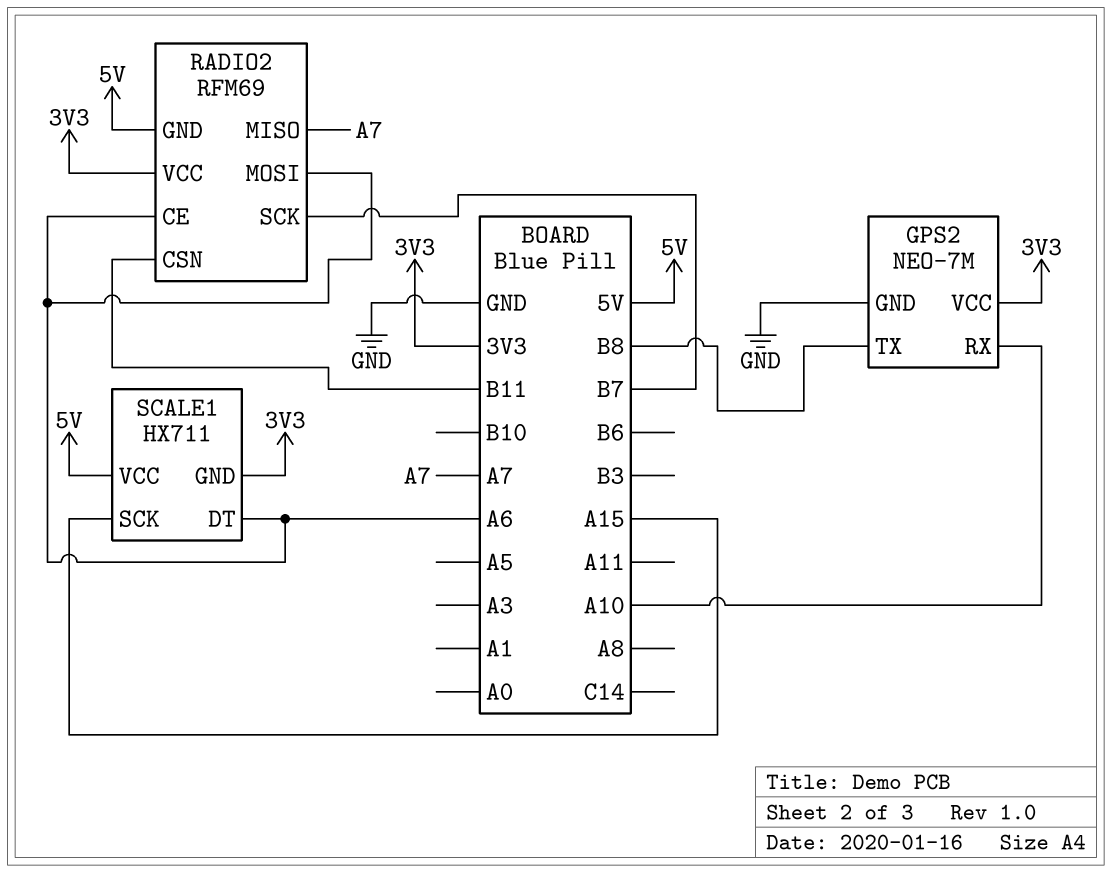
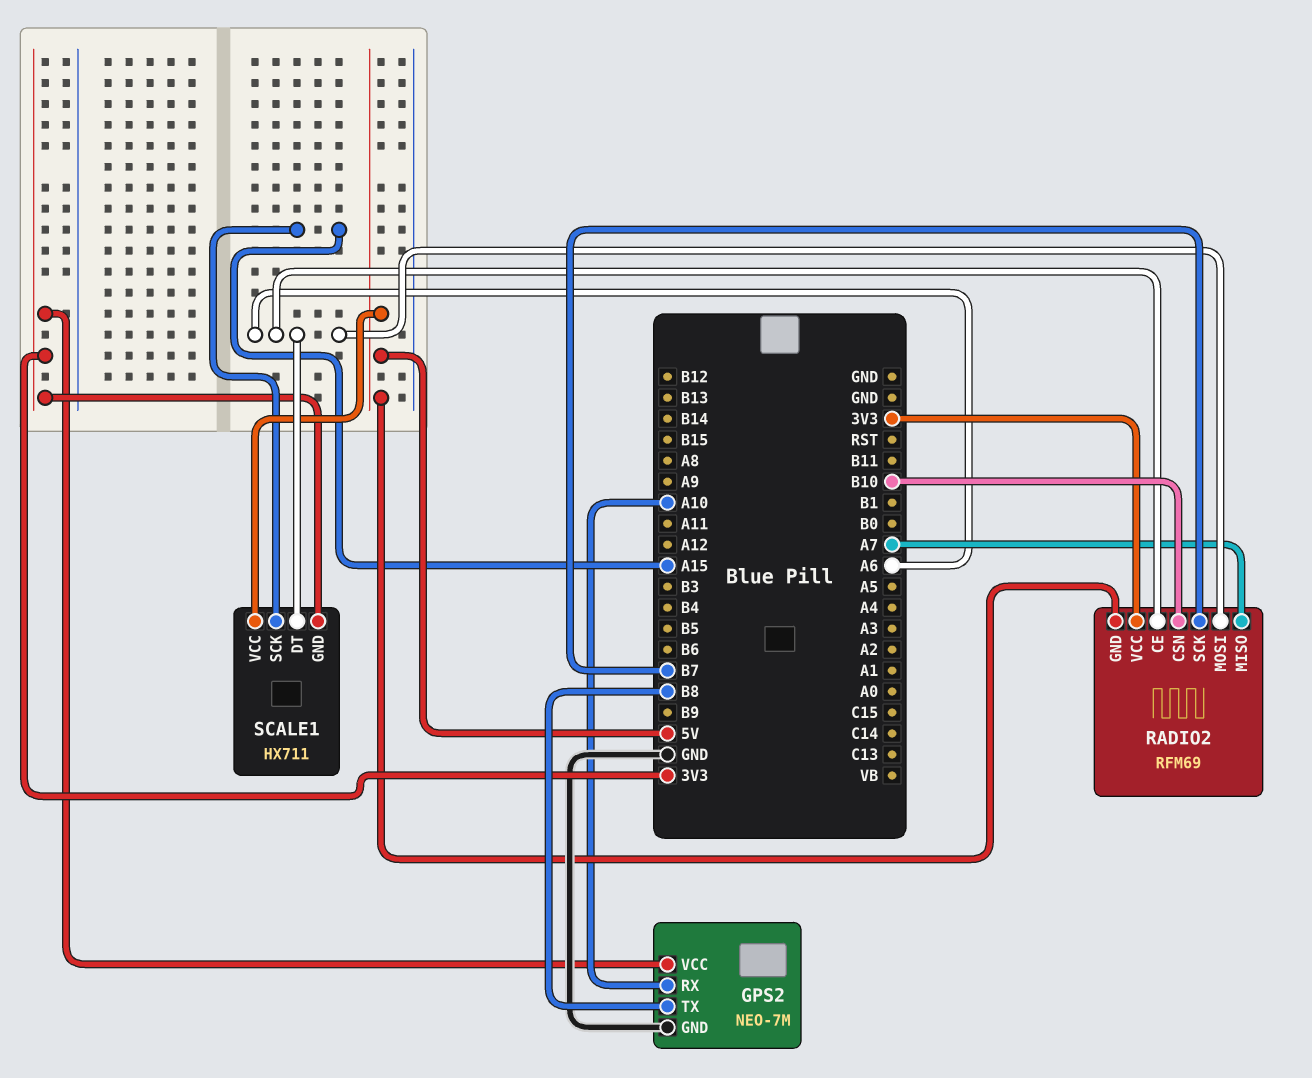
RADIO2 pin CSN: B11 -> B10

